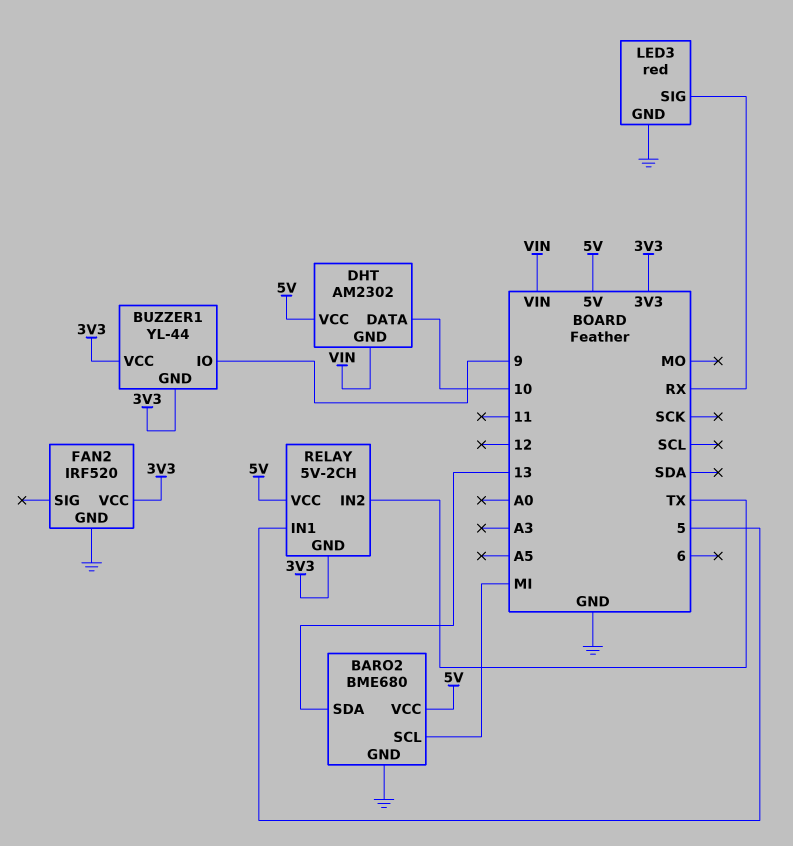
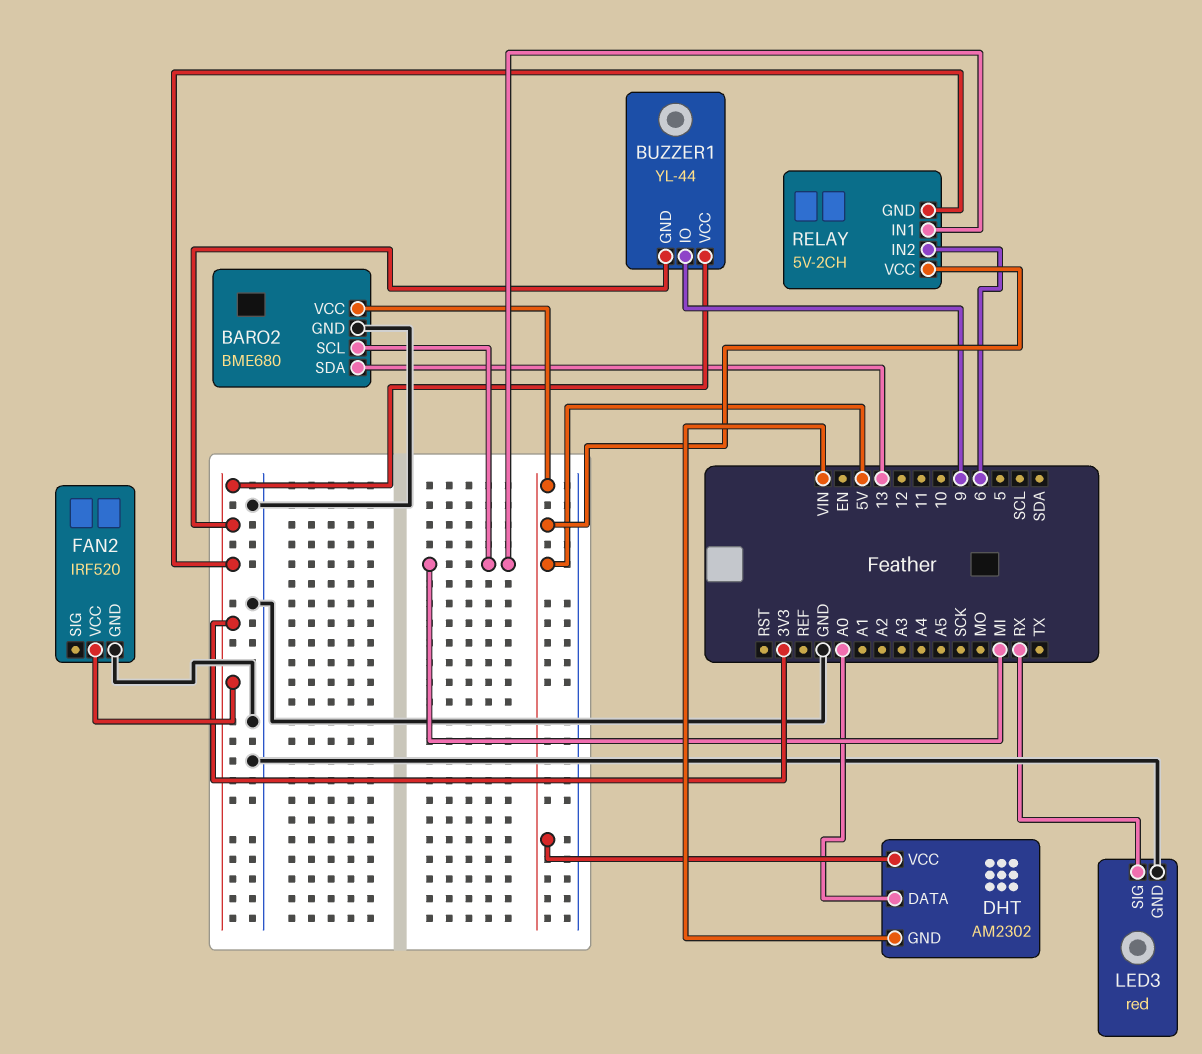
DHT pin DATA: 10 -> A0
RELAY pin IN1: 5 -> MI
RELAY pin IN2: TX -> 6

